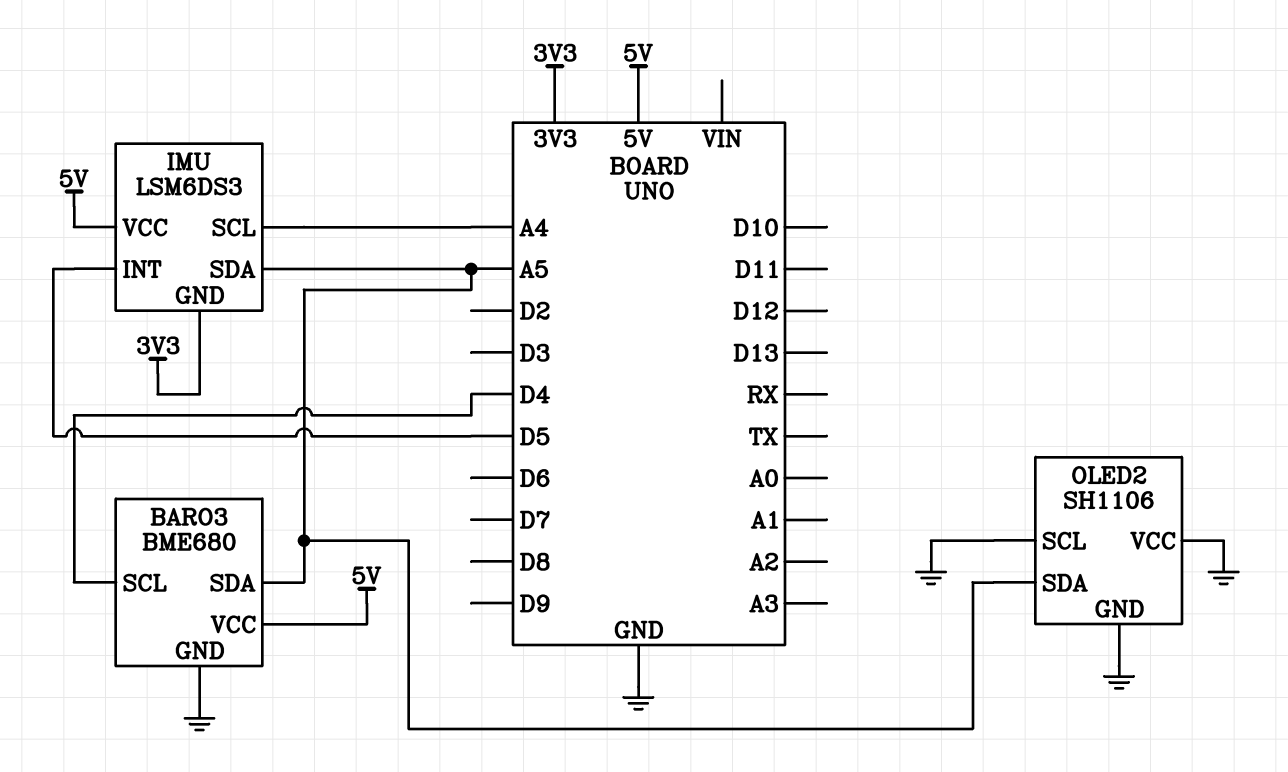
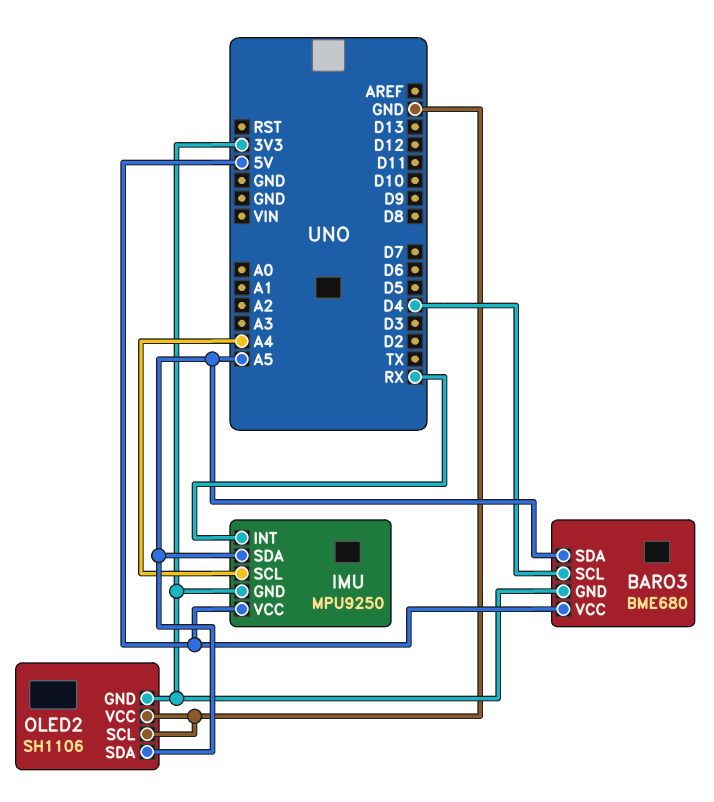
BARO3 pin GND: GND -> 3V3
IMU: LSM6DS3 -> MPU9250
IMU pin INT: D5 -> RX
OLED2 pin GND: GND -> 3V3

